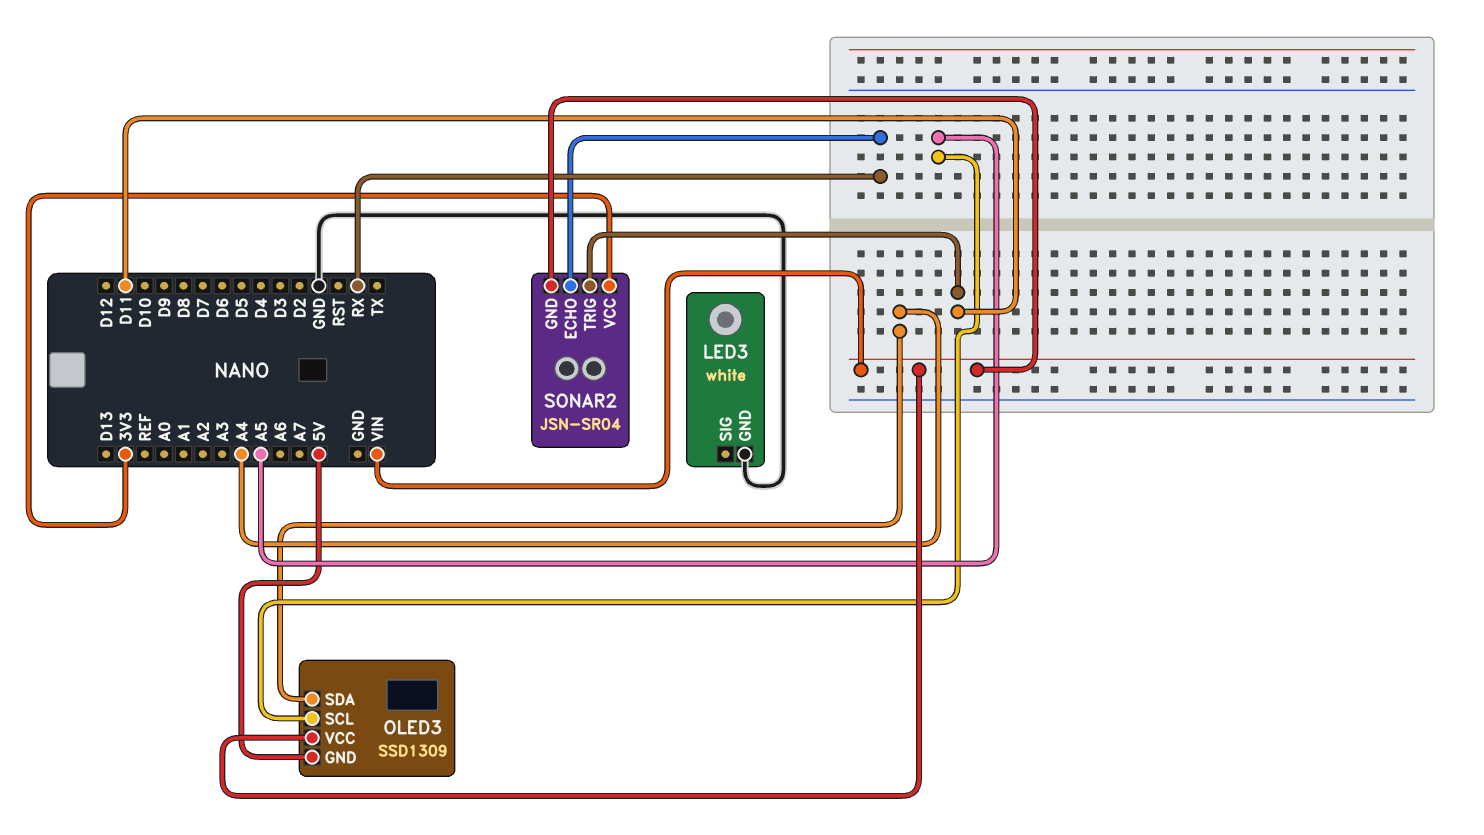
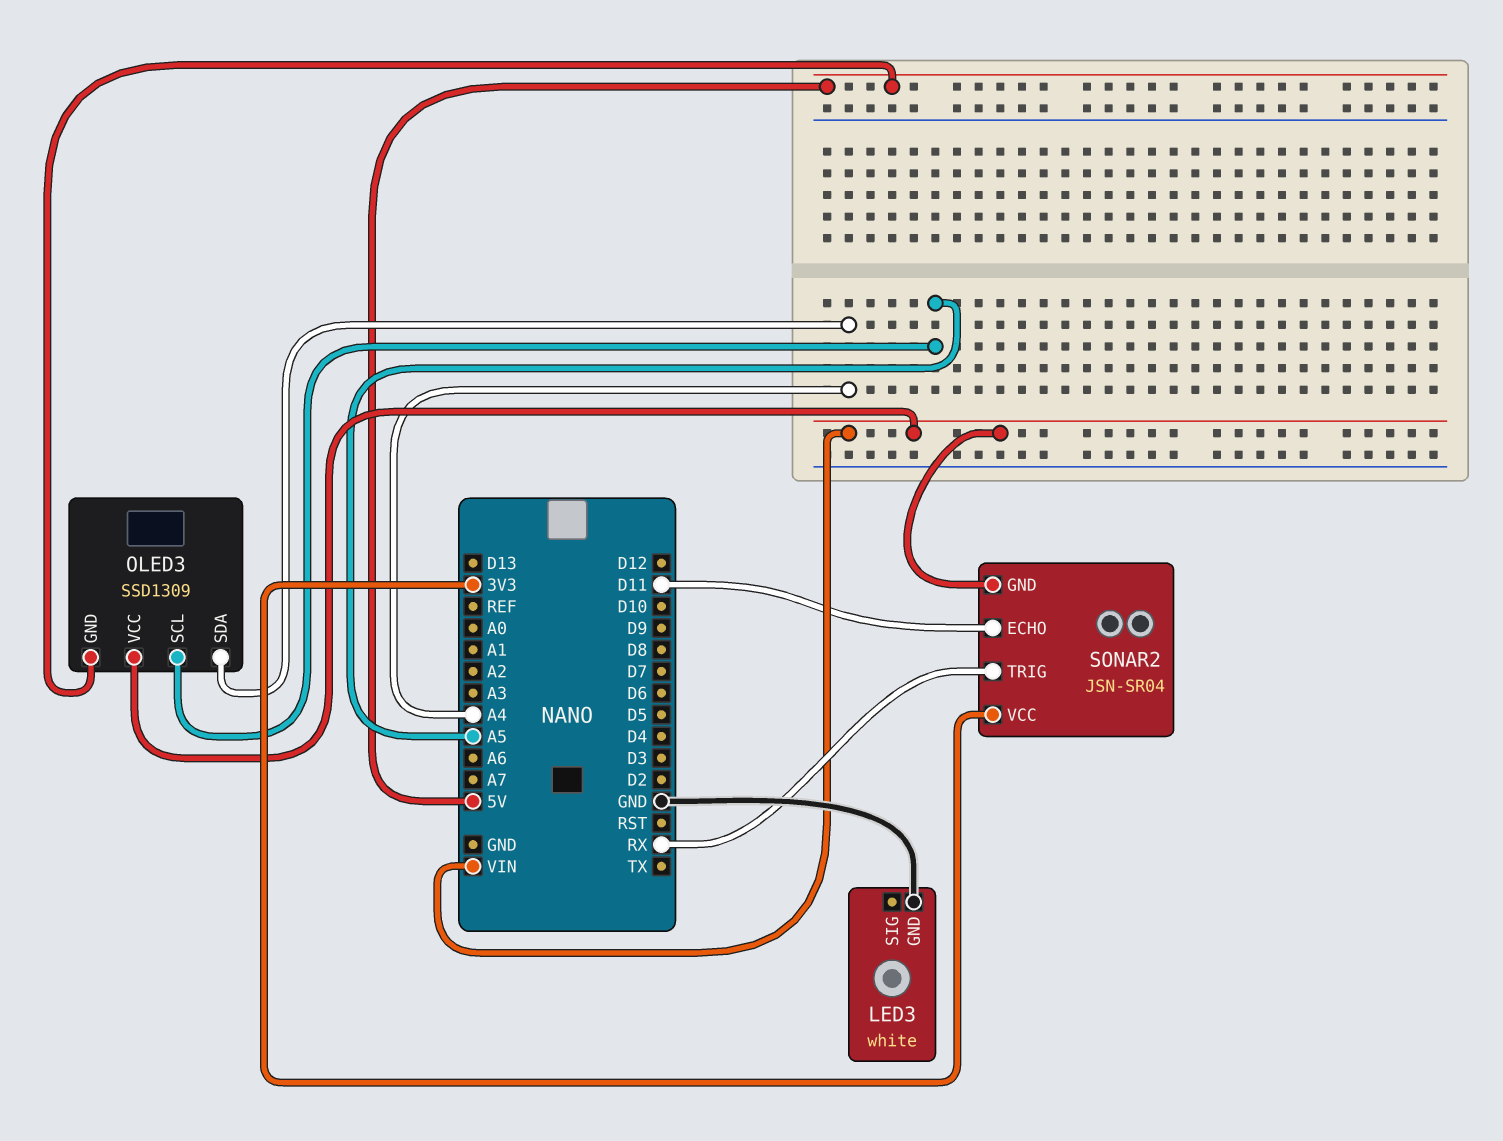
SONAR2 pin ECHO: RX -> D11
SONAR2 pin TRIG: D11 -> RX

